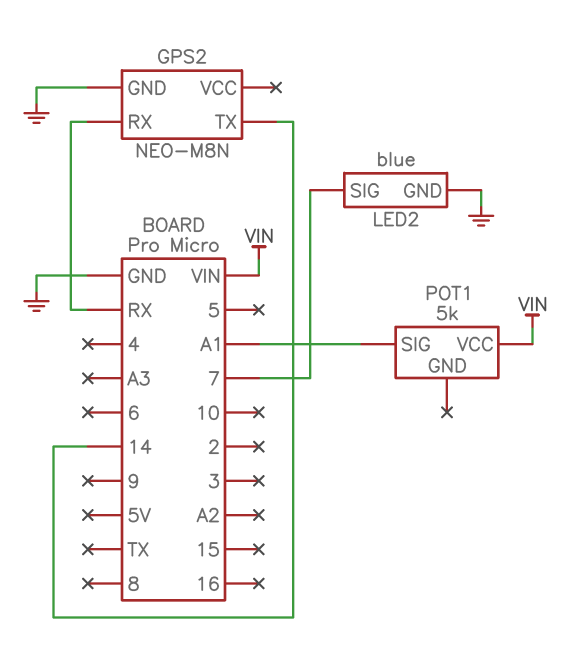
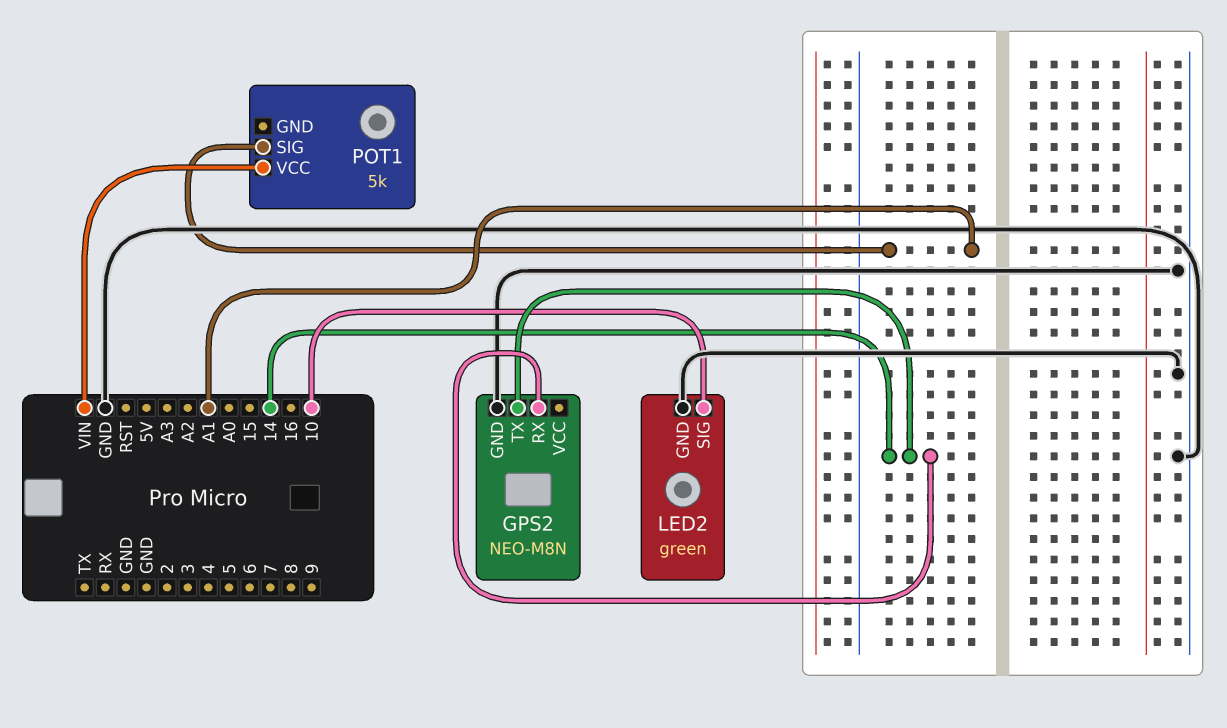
GPS2 pin RX: RX -> 14
LED2: blue -> green
LED2 pin SIG: 7 -> 10

